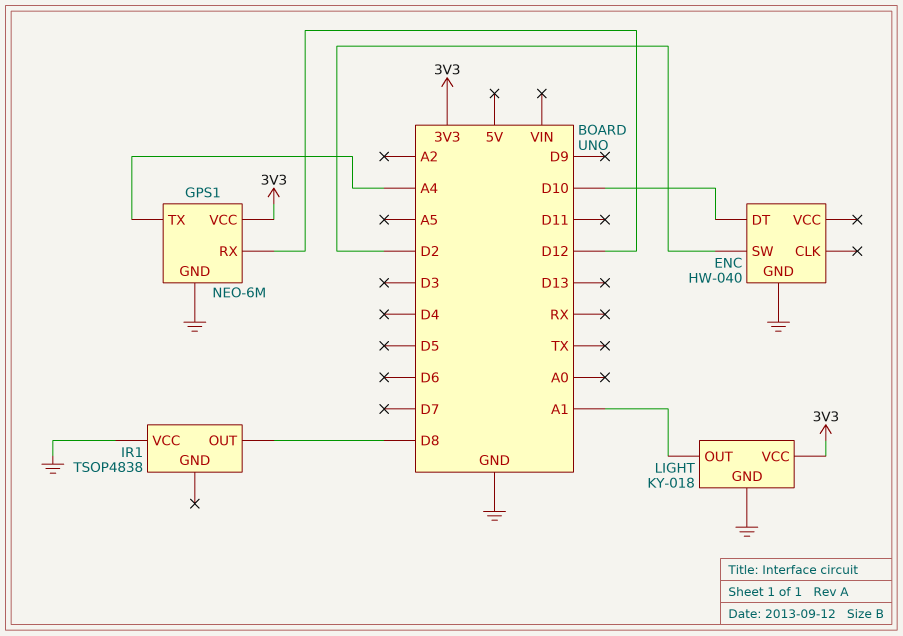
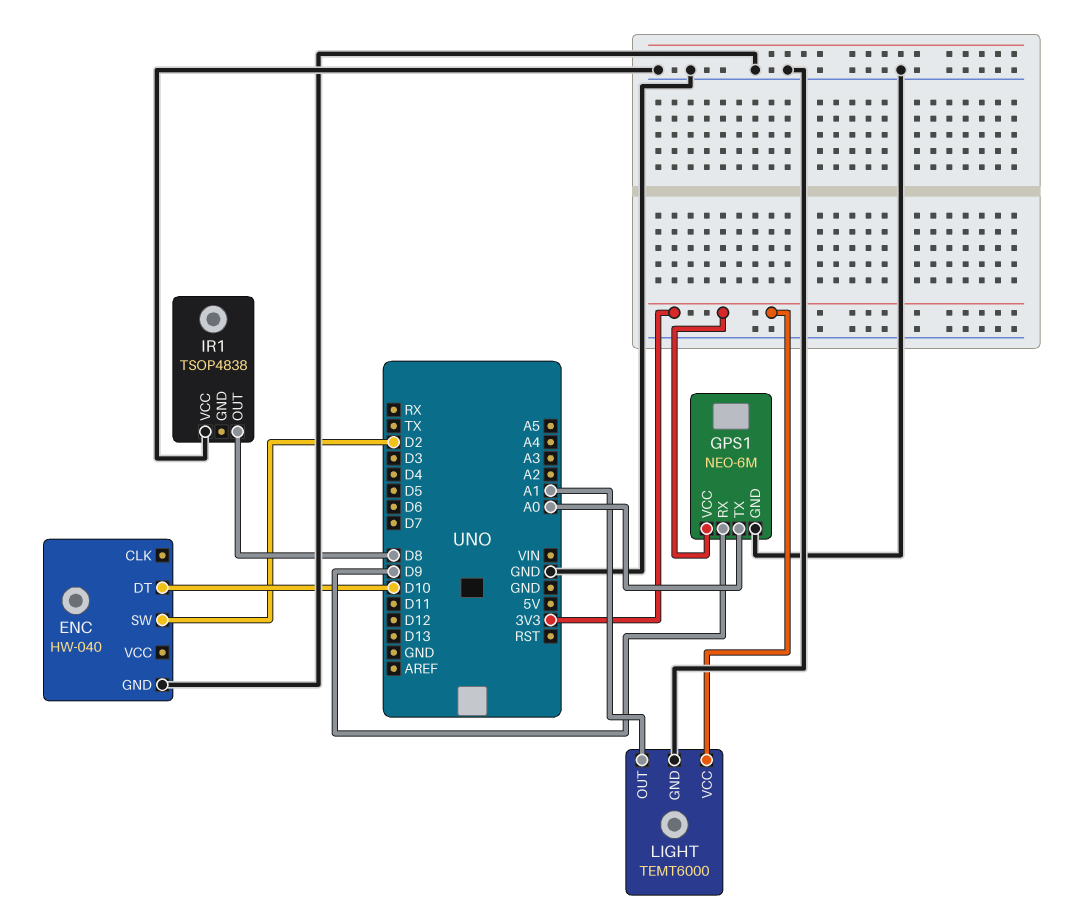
GPS1 pin RX: D12 -> D9
GPS1 pin TX: A4 -> A0
LIGHT: KY-018 -> TEMT6000

